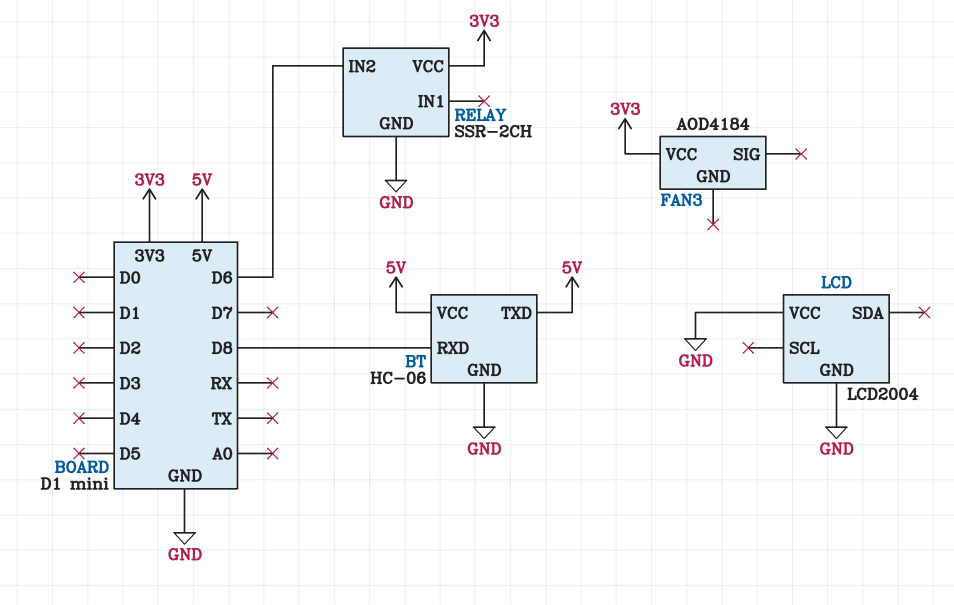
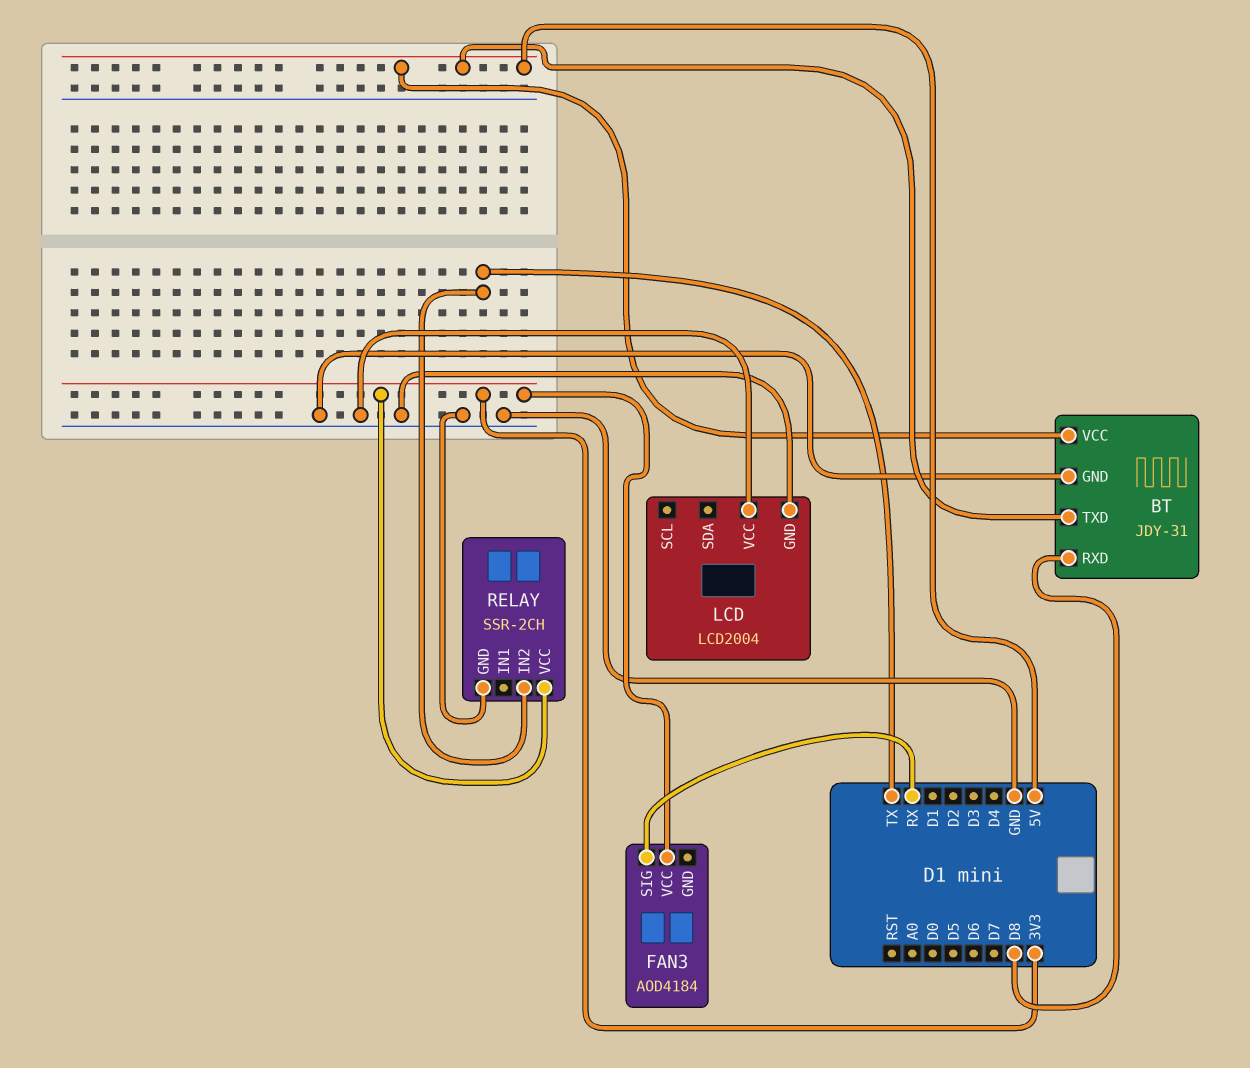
BT: HC-06 -> JDY-31
FAN3 pin SIG: none -> RX
RELAY pin IN2: D6 -> TX

